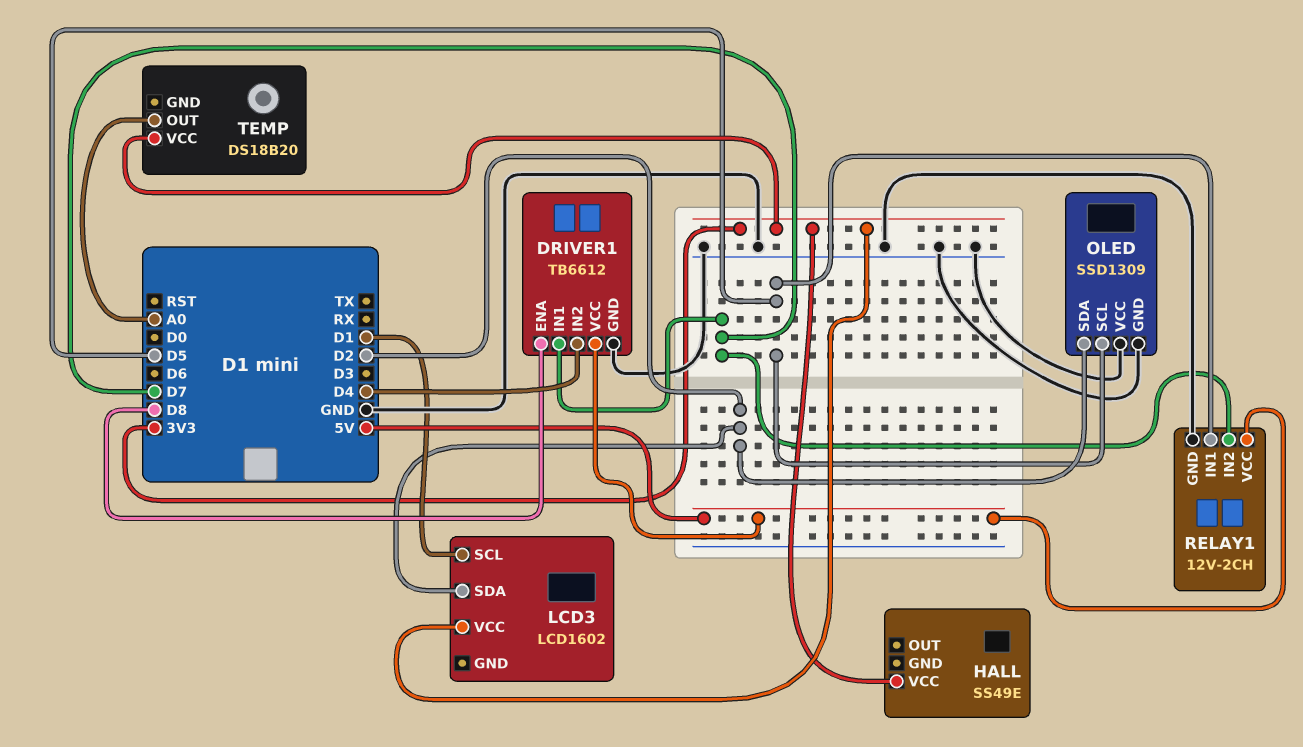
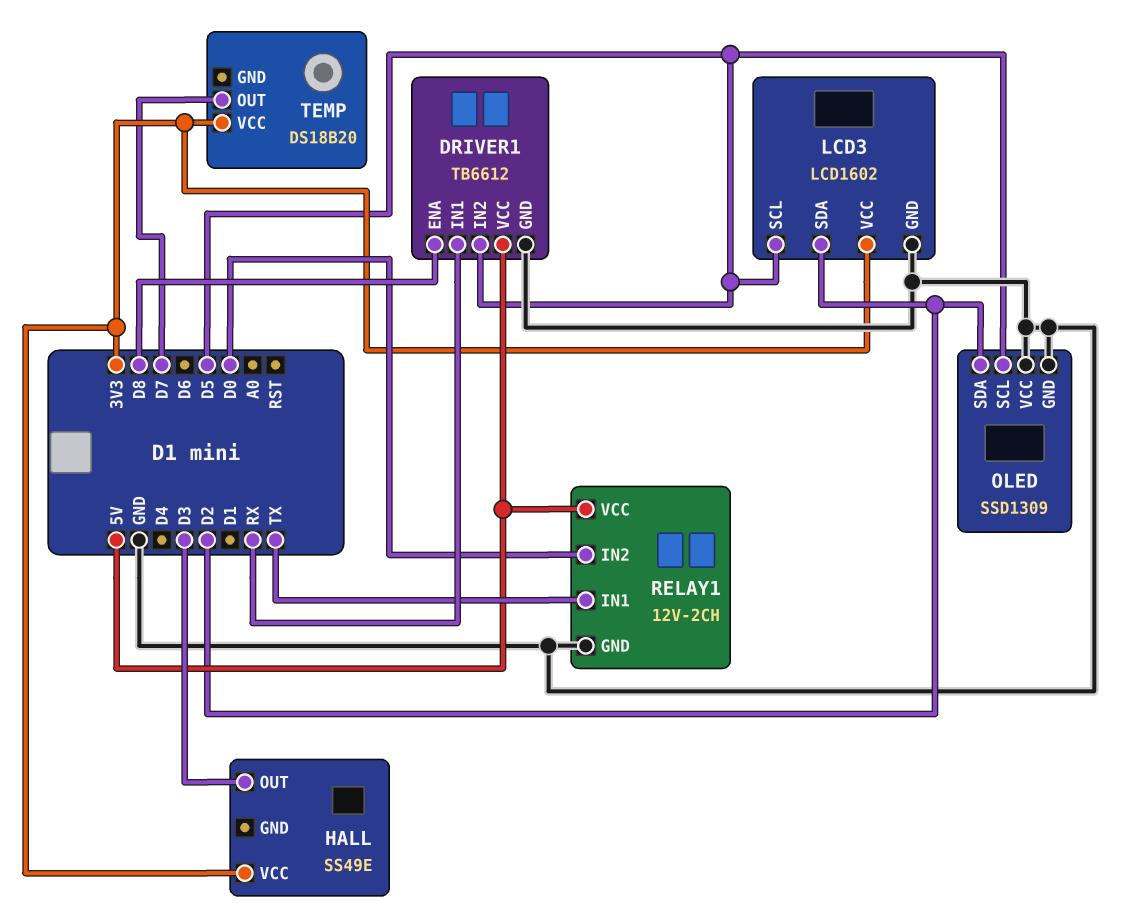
DRIVER1 pin IN1: D7 -> RX
DRIVER1 pin IN2: D4 -> D5
HALL pin OUT: none -> D3
LCD3 pin GND: none -> GND
LCD3 pin SCL: D1 -> D5
RELAY1 pin IN1: D5 -> TX
RELAY1 pin IN2: D7 -> D0
TEMP pin OUT: A0 -> D7

